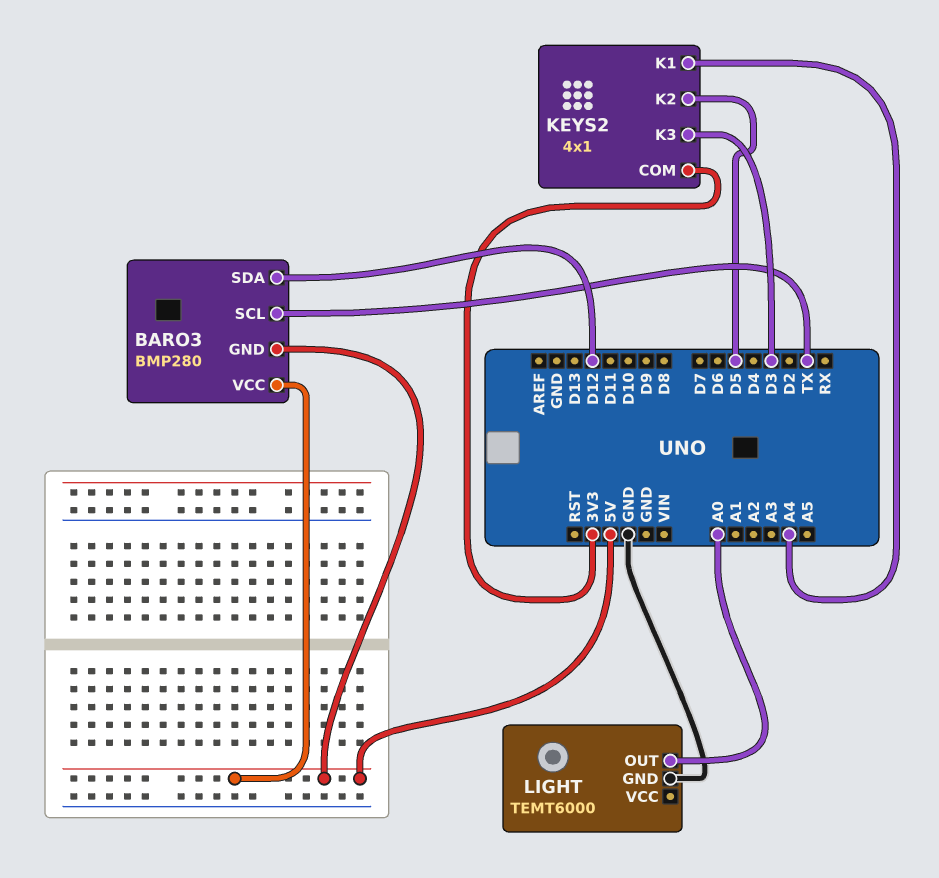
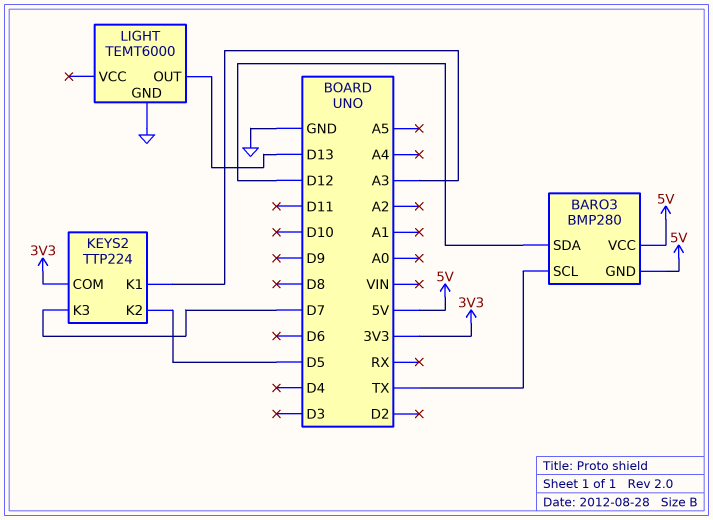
KEYS2: 4x1 -> TTP224
KEYS2 pin K1: A4 -> A3
KEYS2 pin K3: D3 -> D7
LIGHT pin OUT: A0 -> D13

